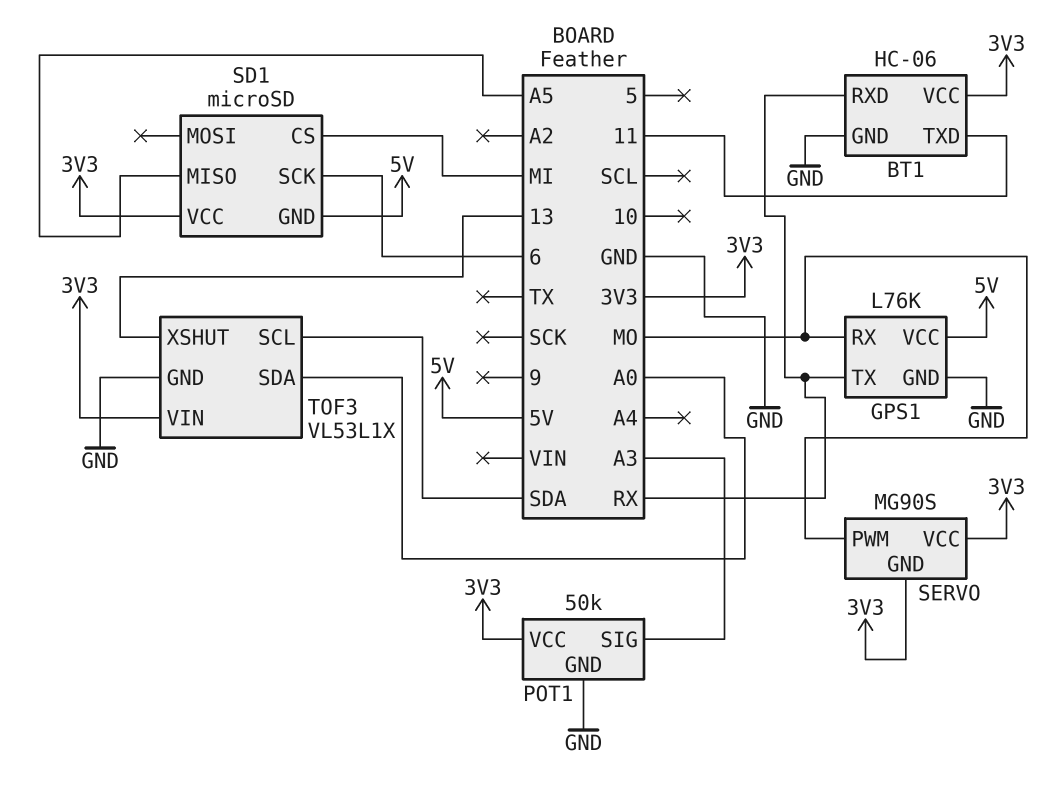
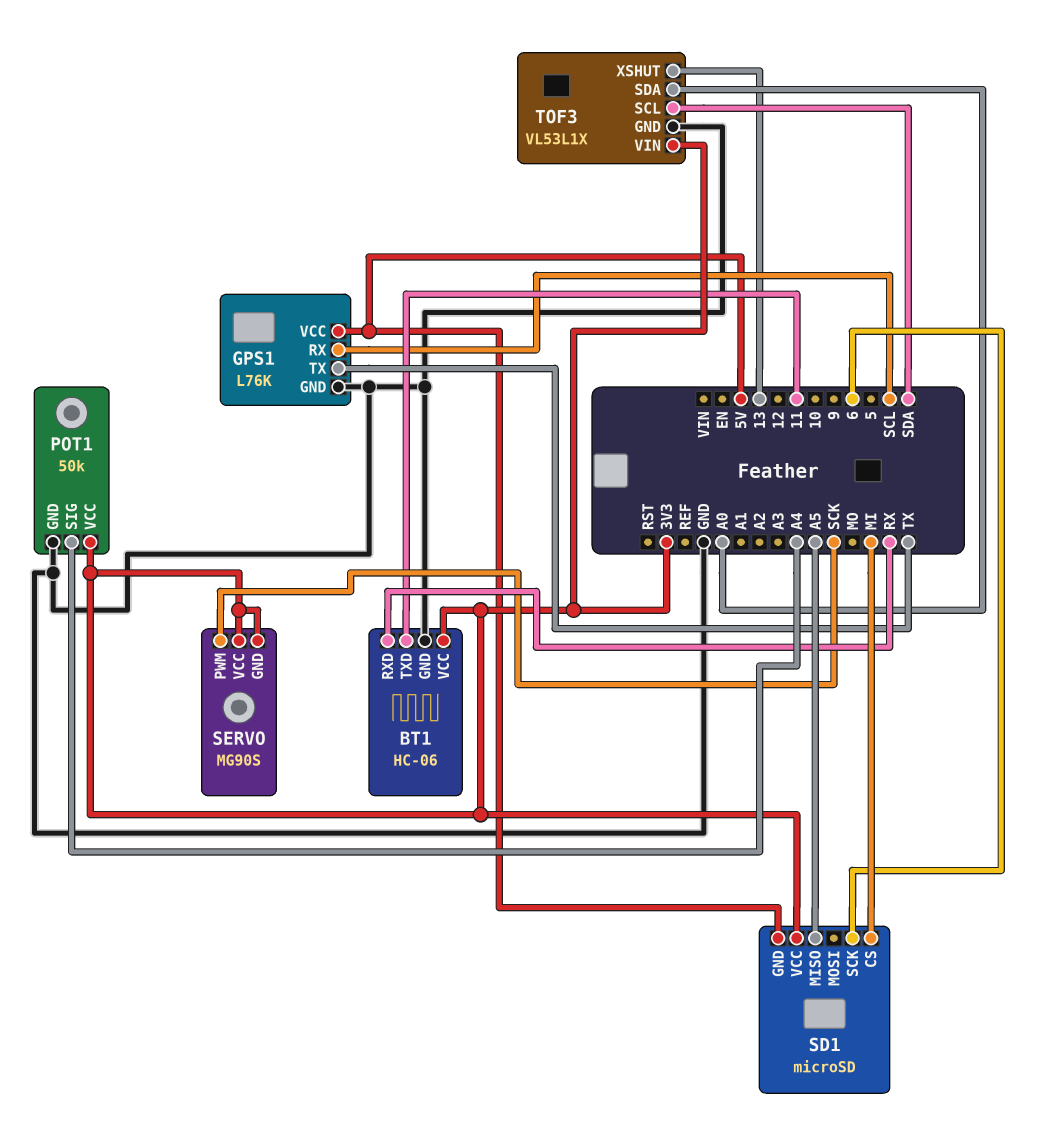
GPS1 pin RX: MO -> SCL
GPS1 pin TX: RX -> TX
POT1 pin SIG: A3 -> A4
SERVO pin PWM: MO -> SCK

